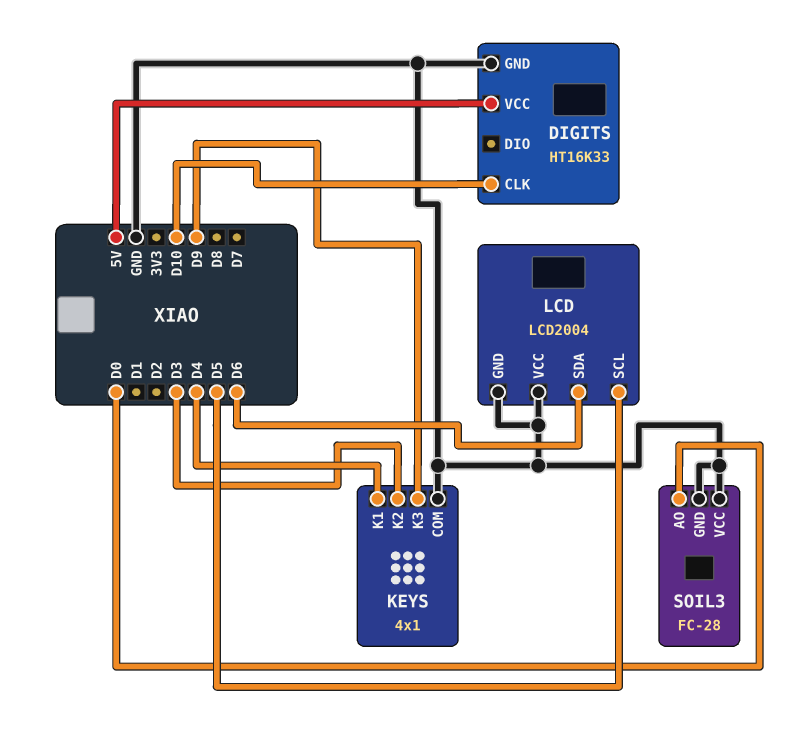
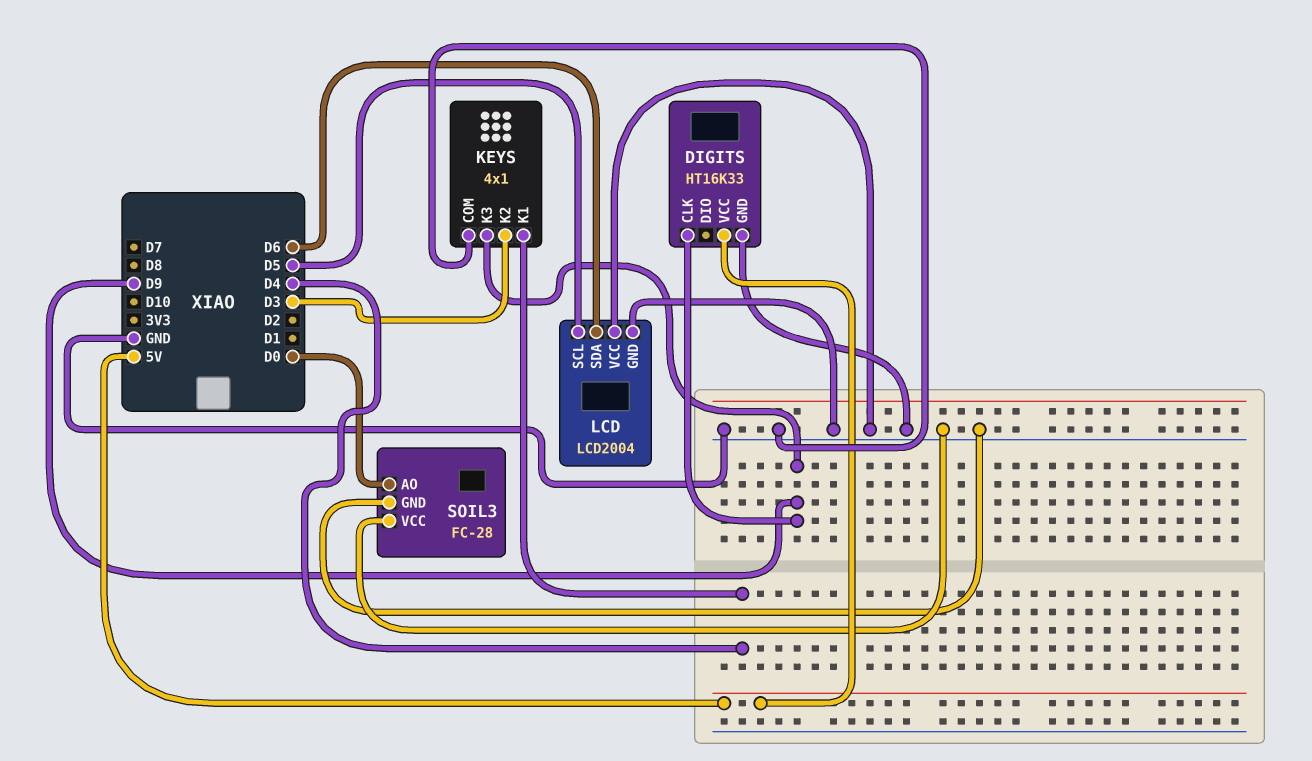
DIGITS pin CLK: D10 -> D9

